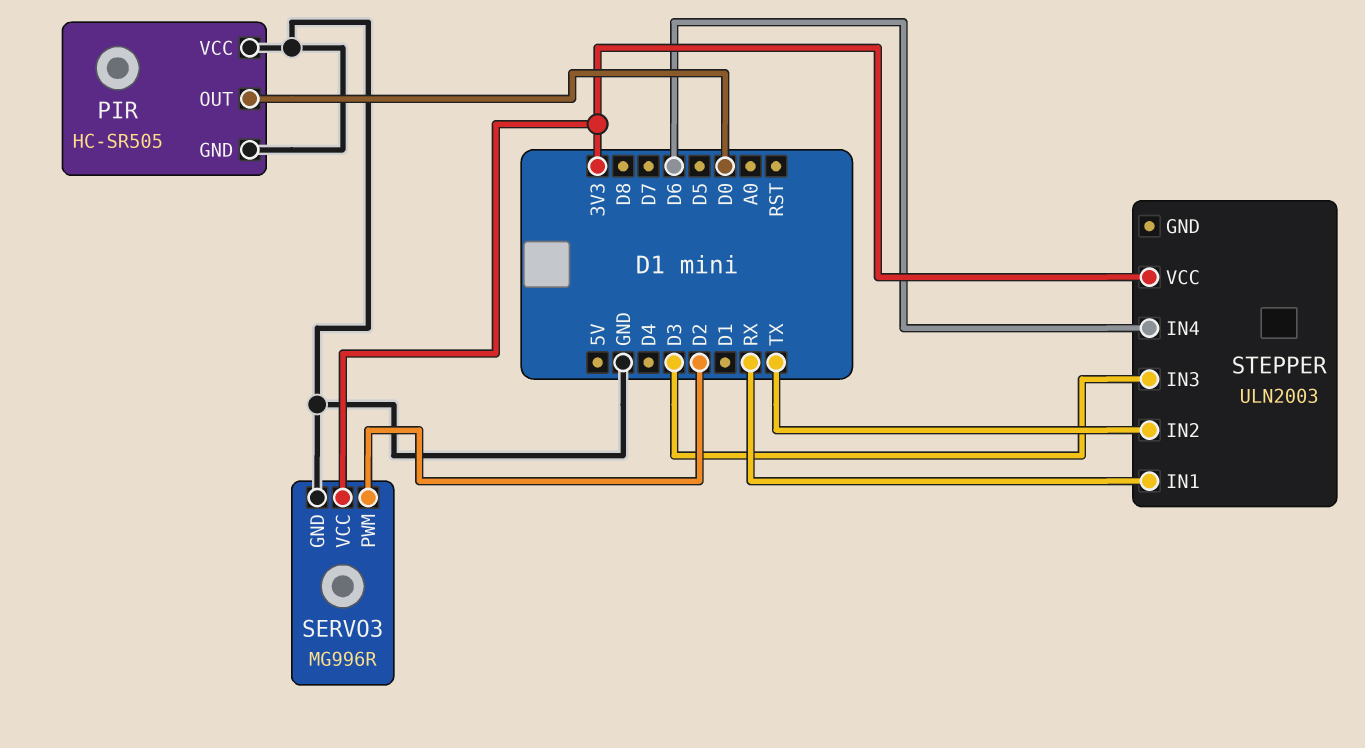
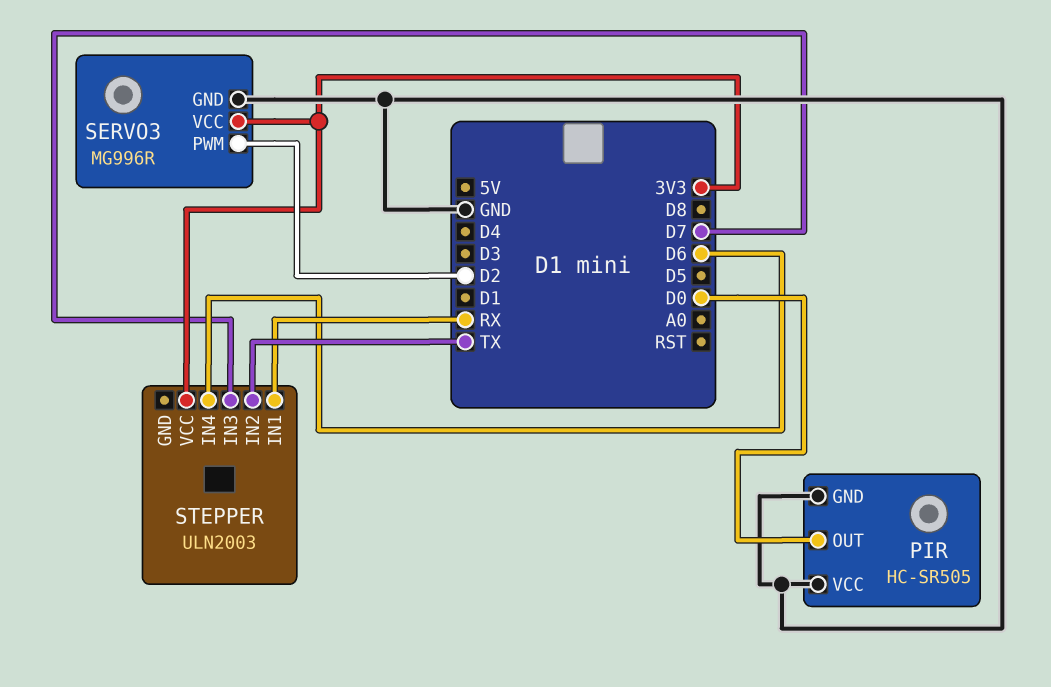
STEPPER pin IN3: D3 -> D7

